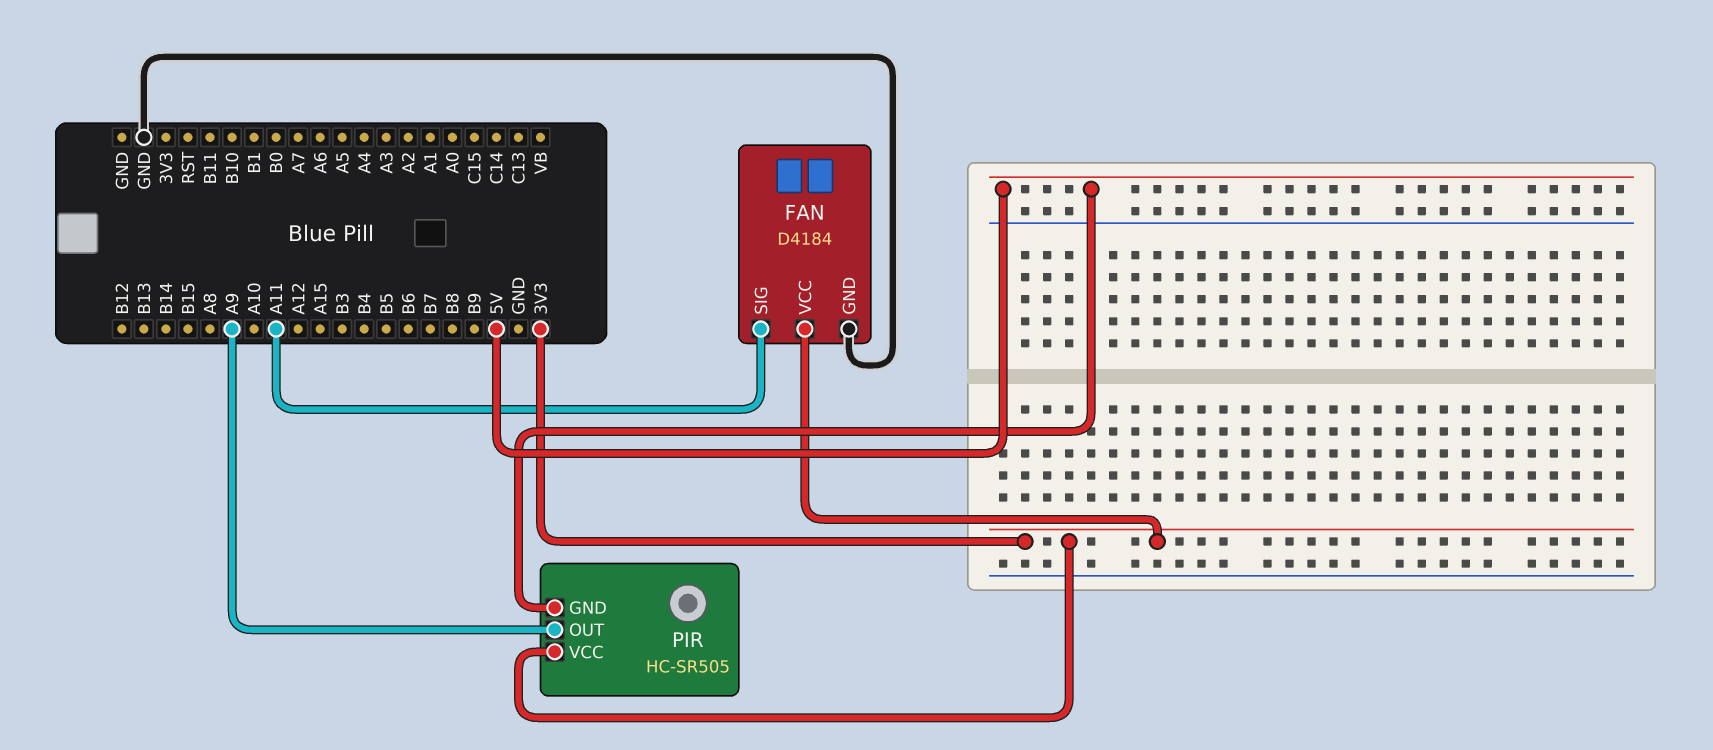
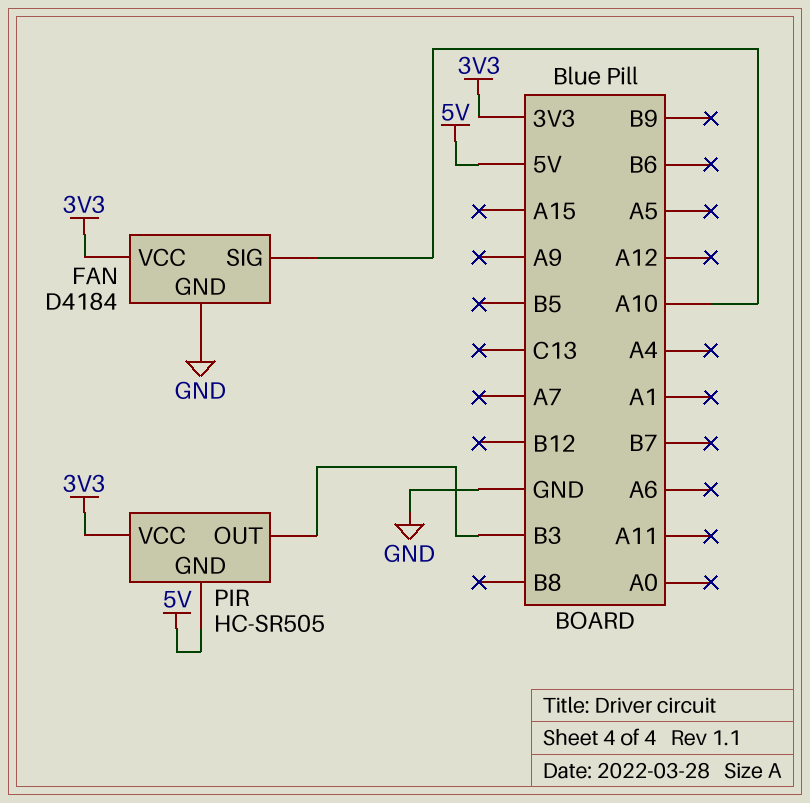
FAN pin SIG: A11 -> A10
PIR pin OUT: A9 -> B3

